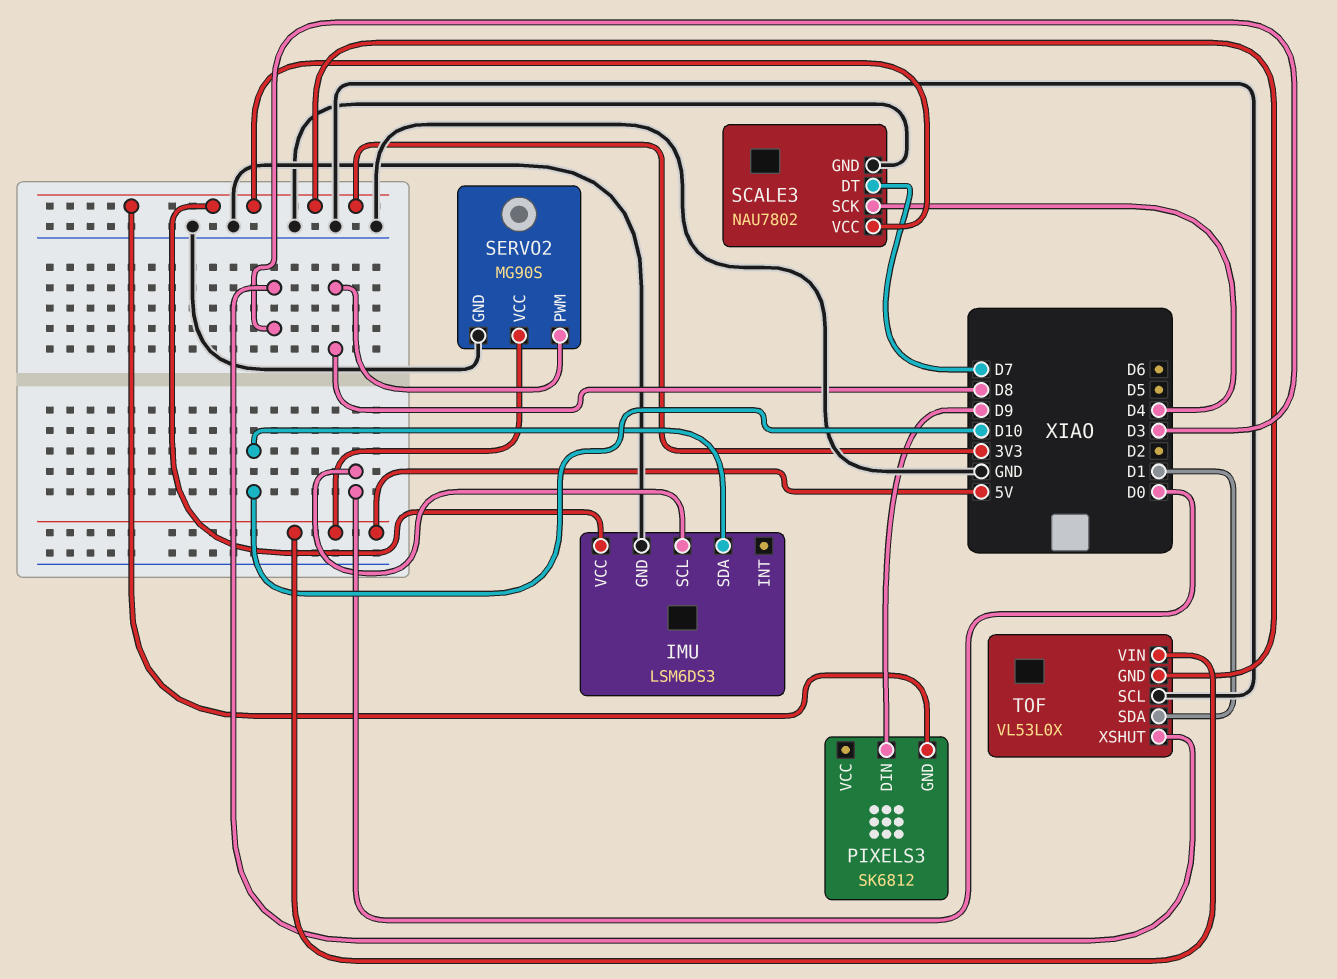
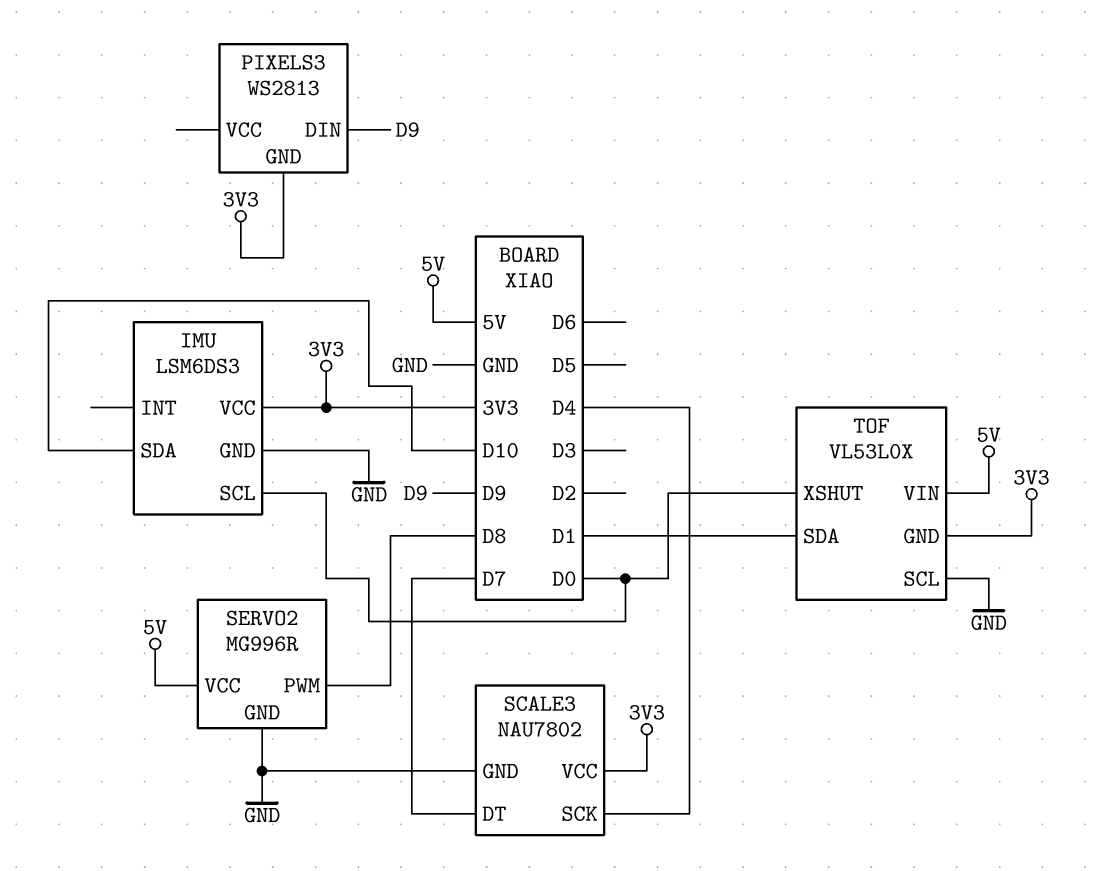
PIXELS3: SK6812 -> WS2813
SERVO2: MG90S -> MG996R
TOF pin XSHUT: D3 -> D0

